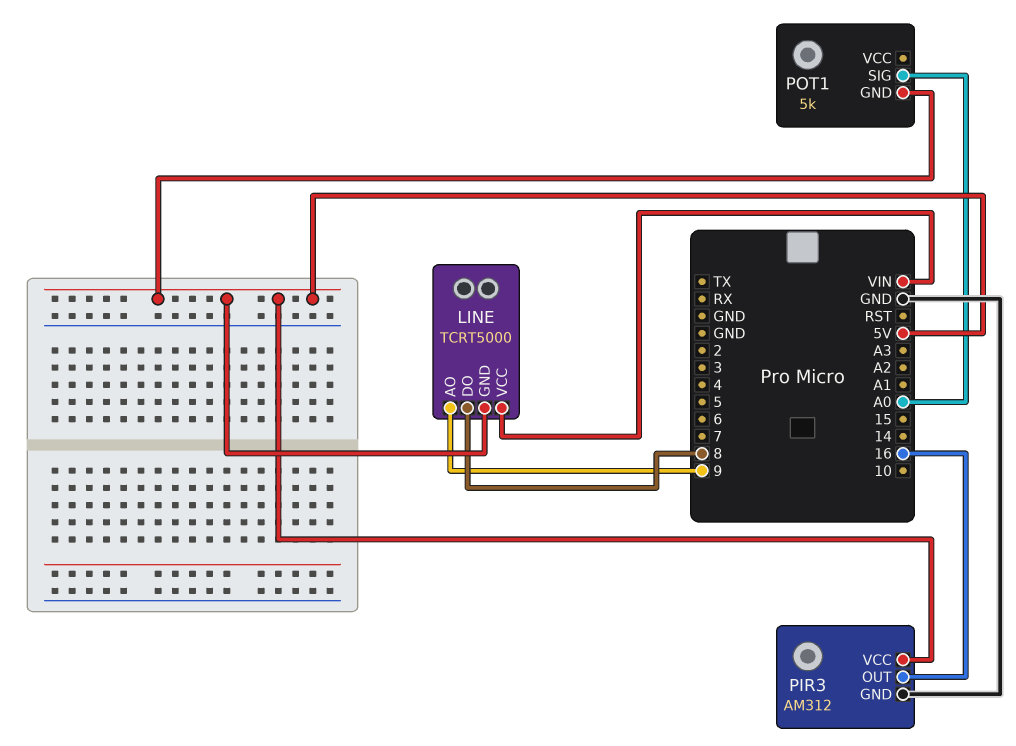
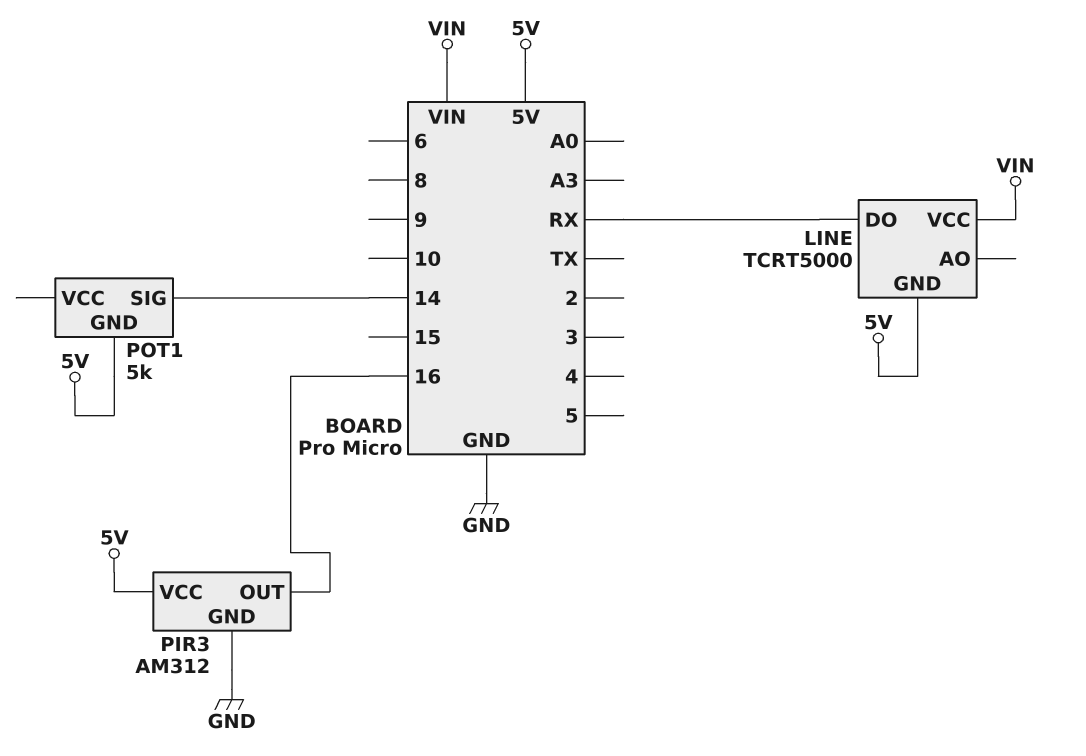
LINE pin AO: 9 -> none
LINE pin DO: 8 -> RX
POT1 pin SIG: A0 -> 14

